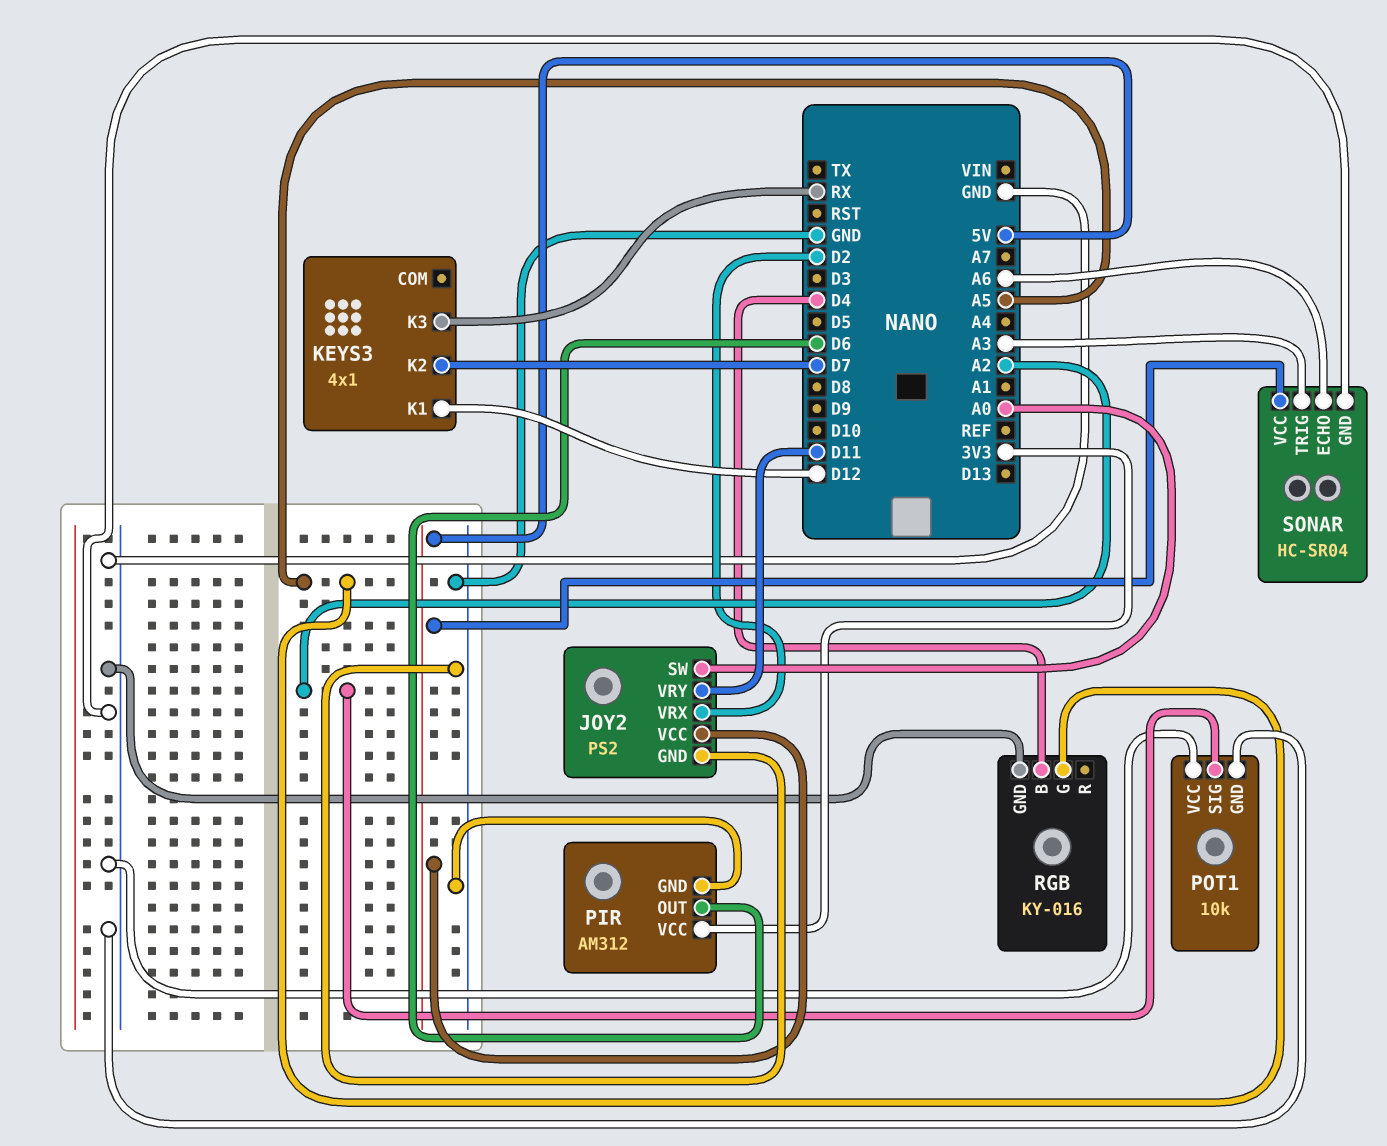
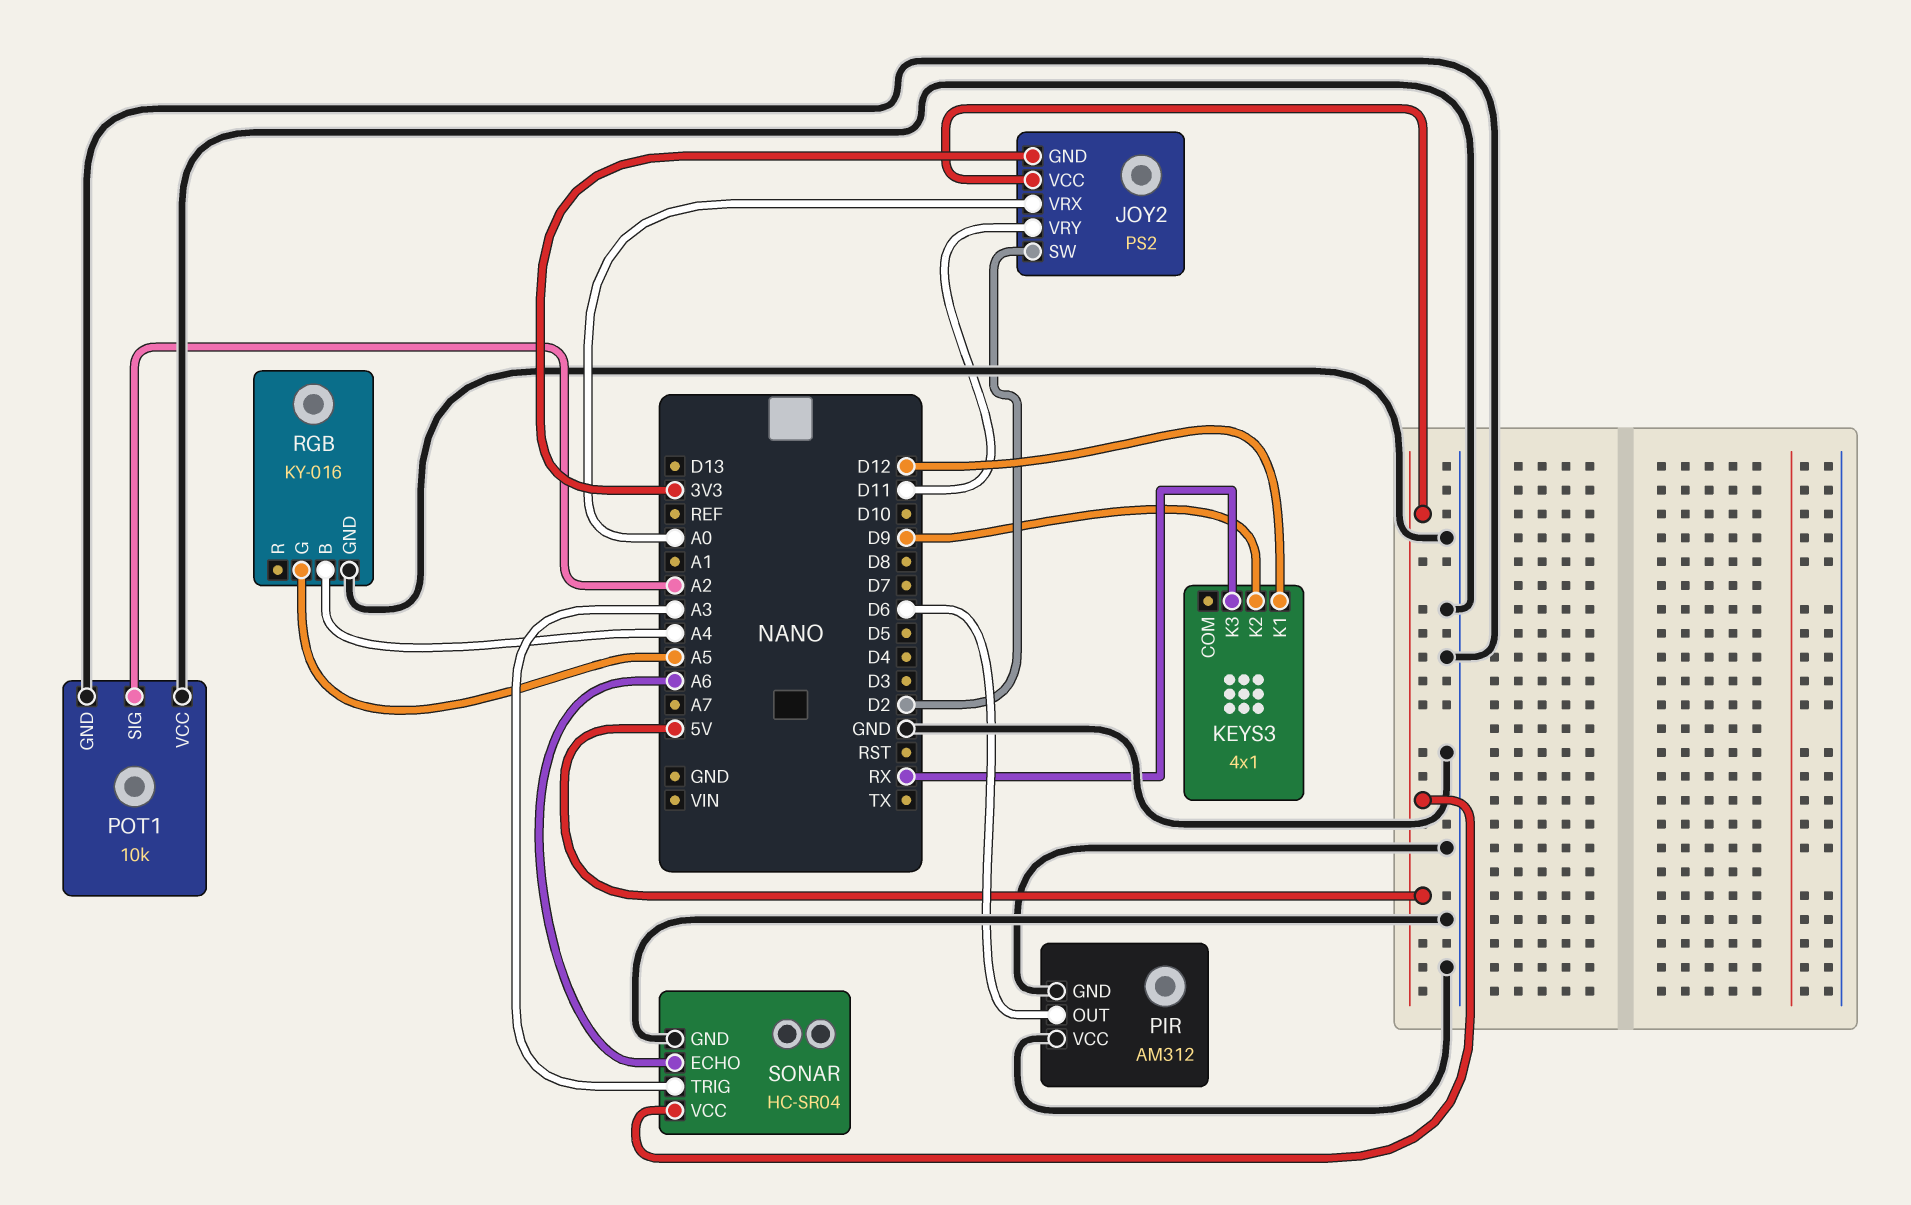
JOY2 pin GND: GND -> 3V3
JOY2 pin SW: A0 -> D2
JOY2 pin VRX: D2 -> A0
KEYS3 pin K2: D7 -> D9
PIR pin VCC: 3V3 -> GND
RGB pin B: D4 -> A4

